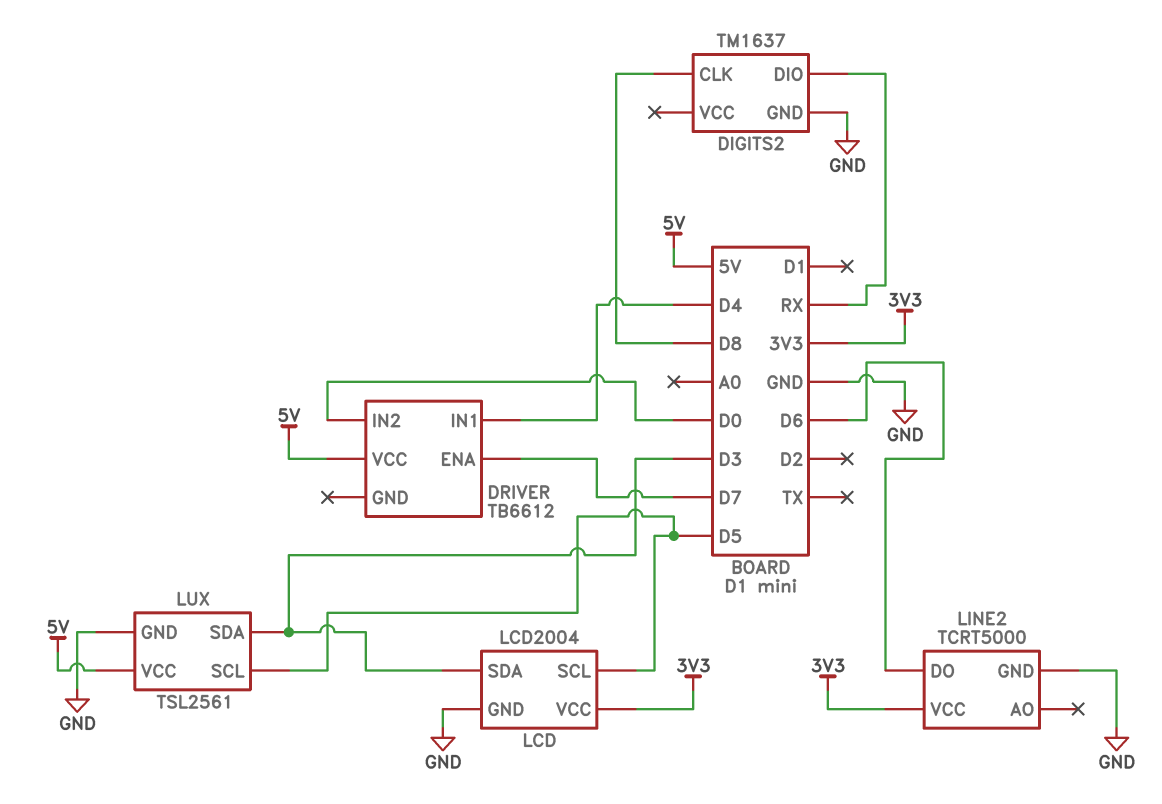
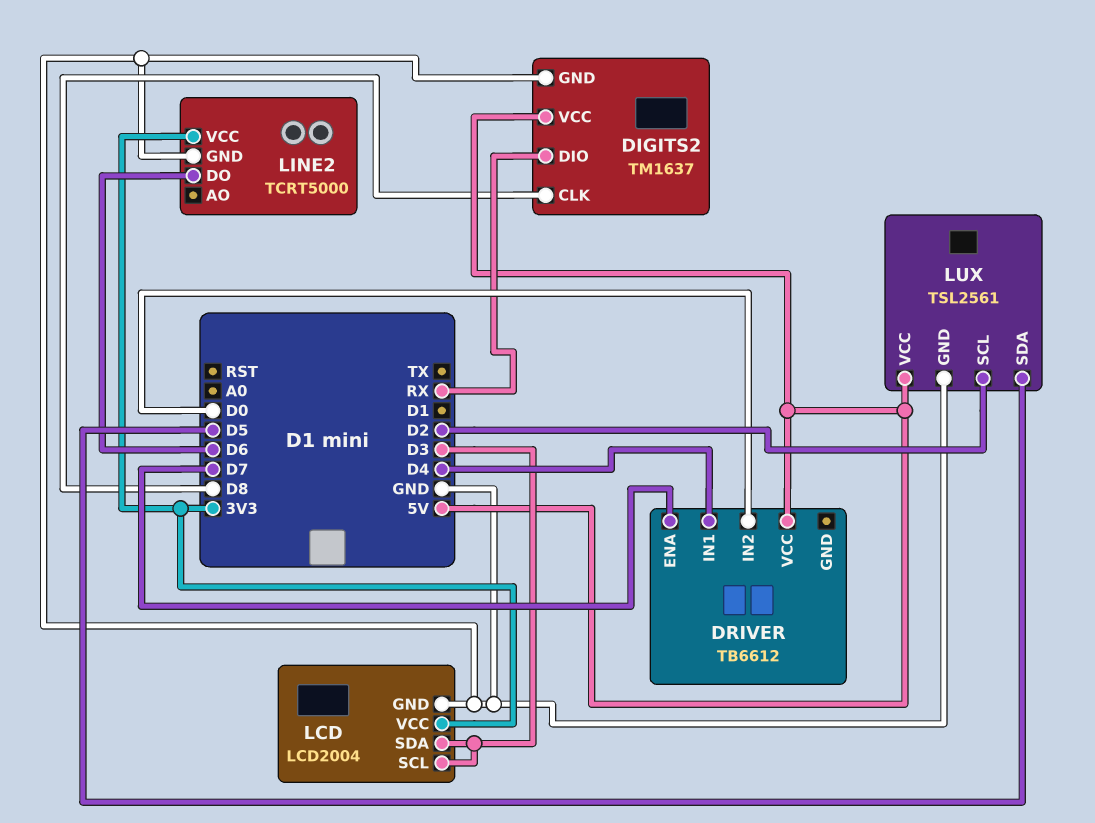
DIGITS2 pin VCC: none -> 5V
LCD pin SCL: D5 -> D3
LUX pin SCL: D5 -> D2
LUX pin SDA: D3 -> D5

